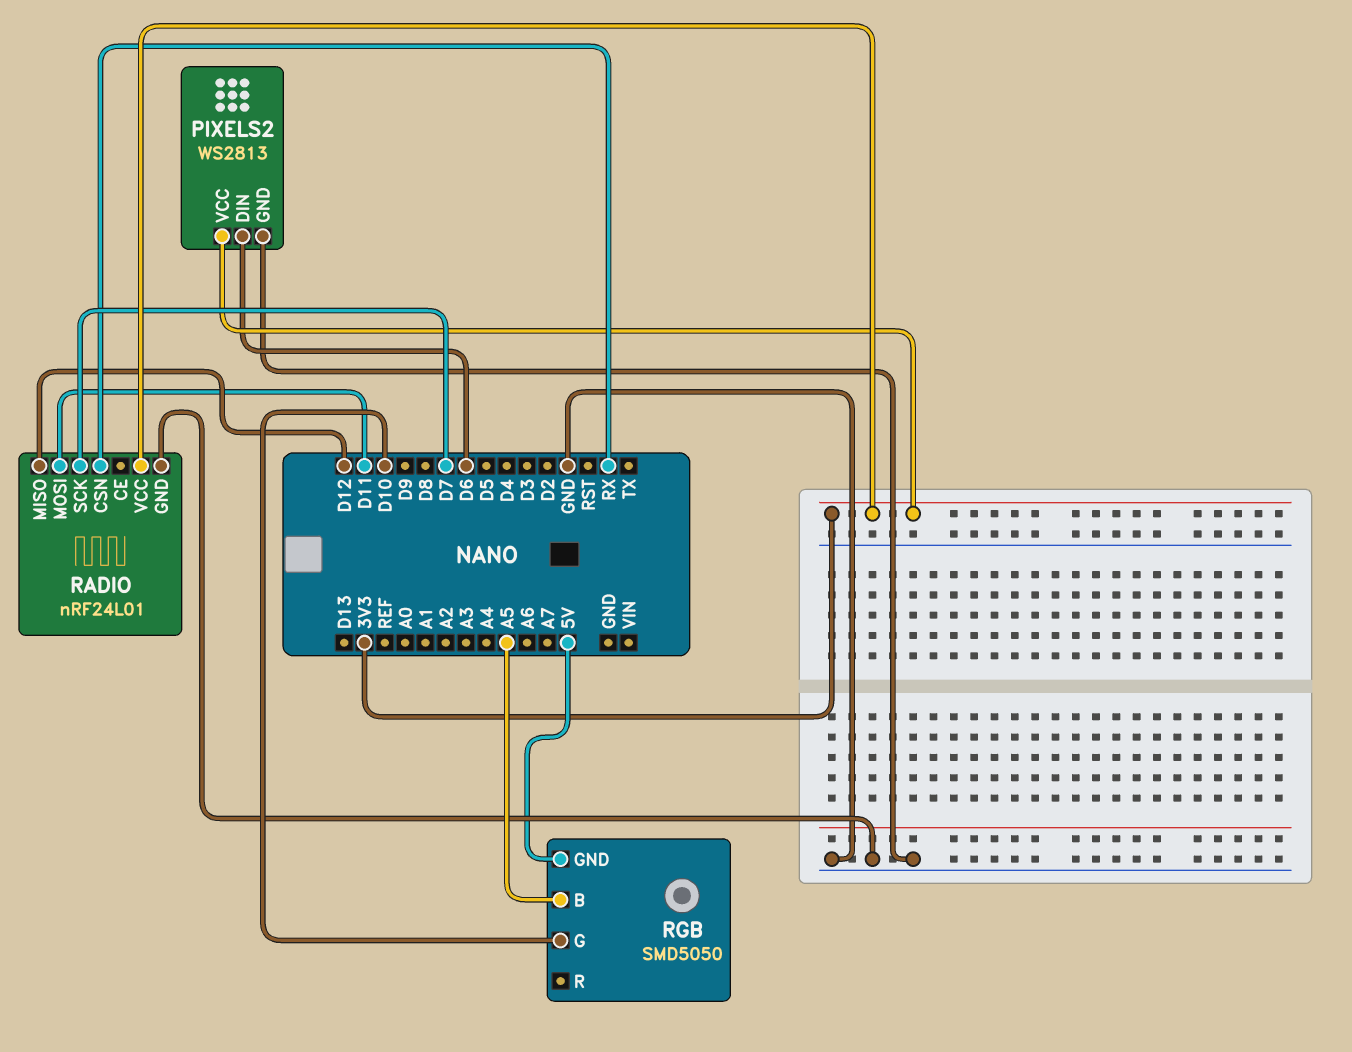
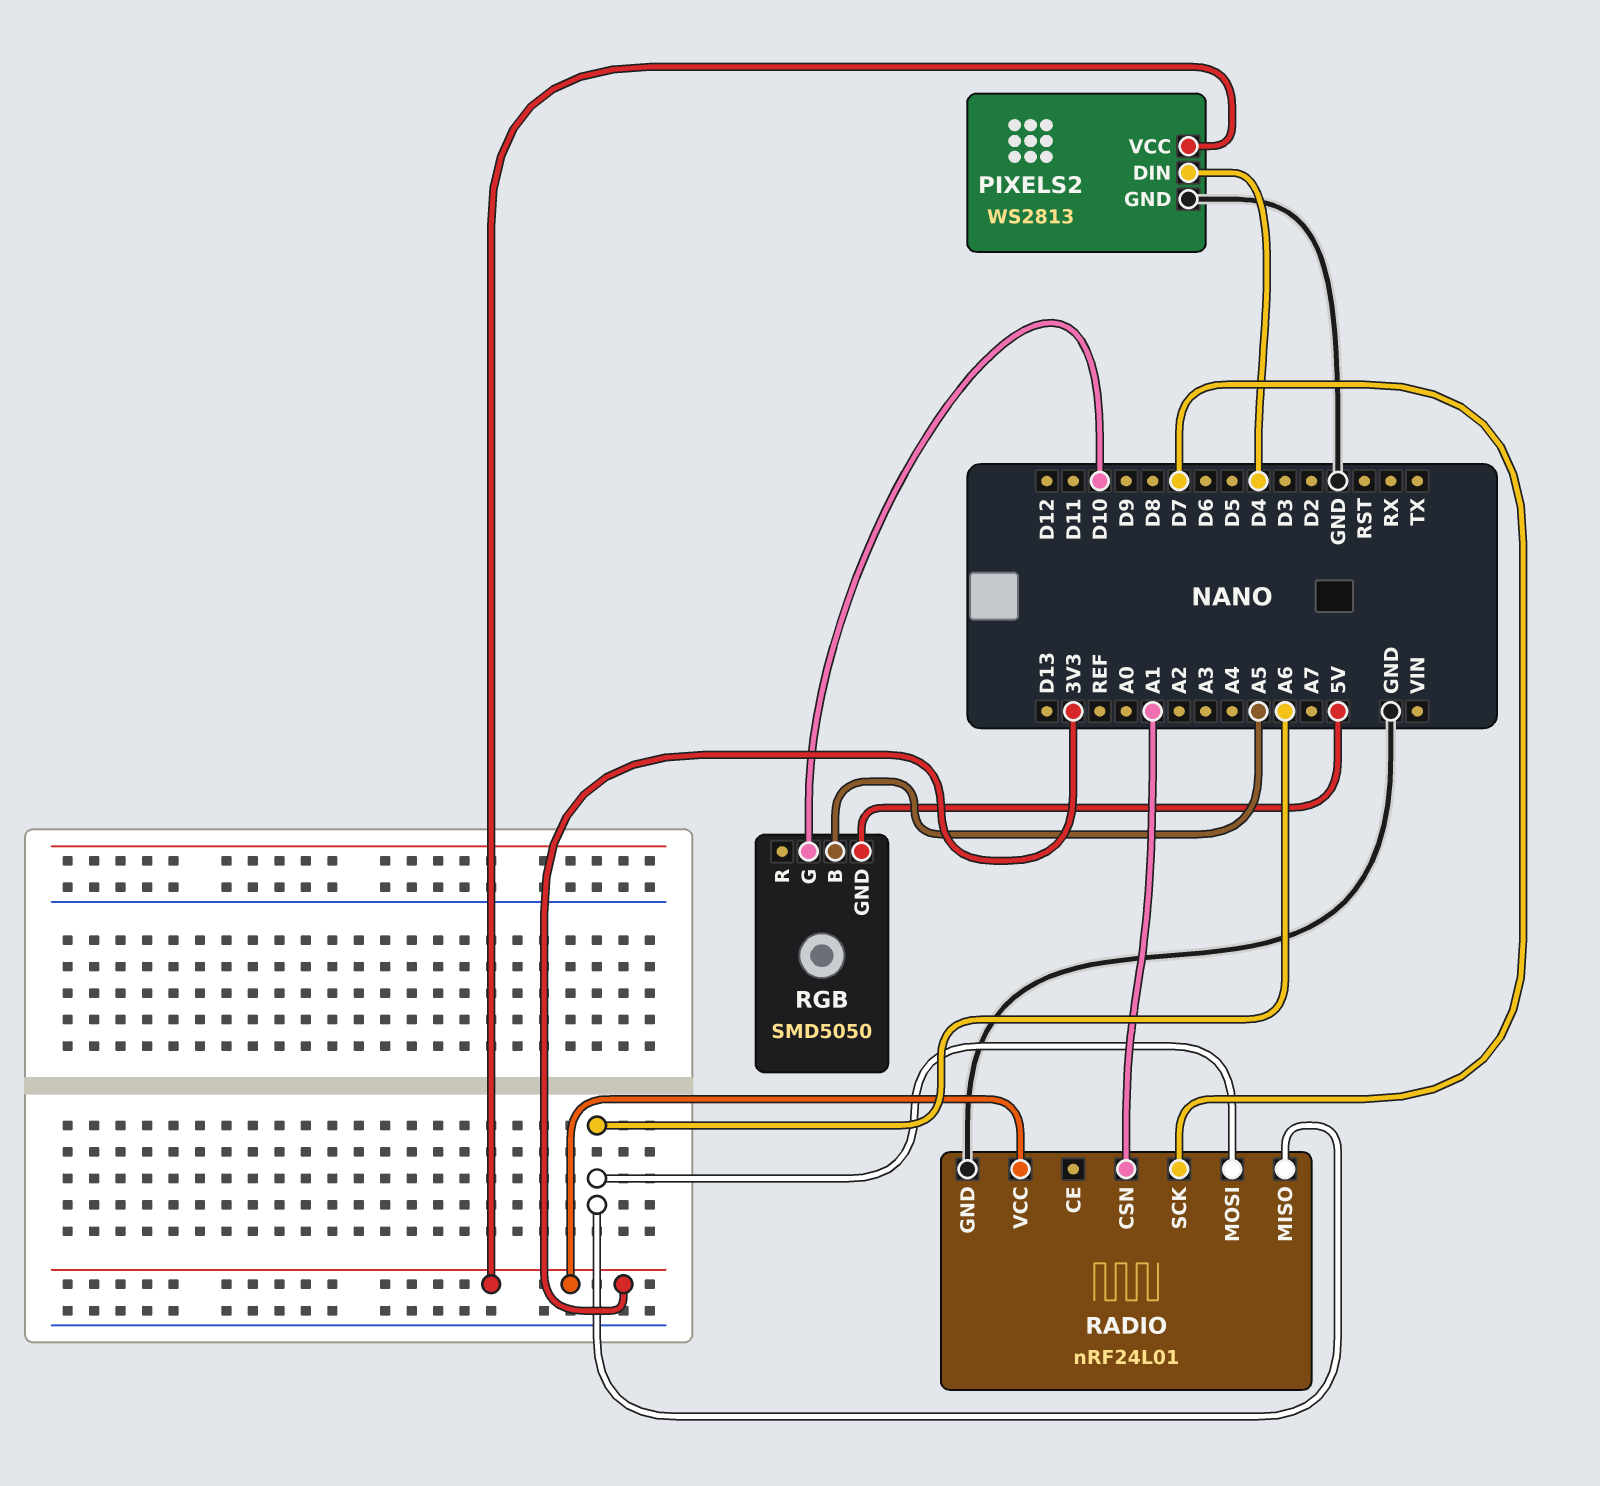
PIXELS2 pin DIN: D6 -> D4
RADIO pin CSN: RX -> A1
RADIO pin MISO: D12 -> A6
RADIO pin MOSI: D11 -> A6

